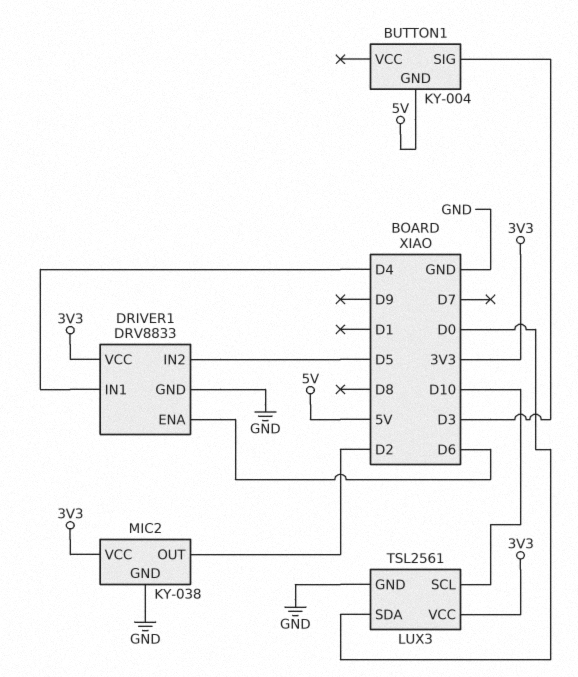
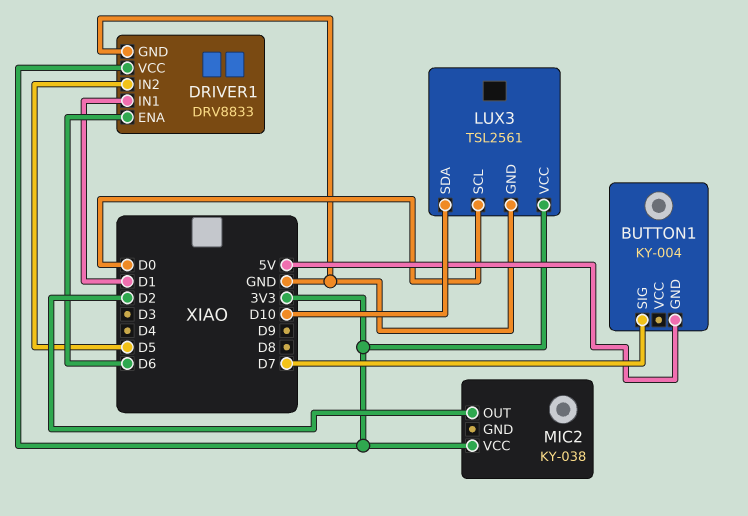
BUTTON1 pin SIG: D3 -> D7
DRIVER1 pin IN1: D4 -> D1
LUX3 pin SCL: D10 -> D0
LUX3 pin SDA: D0 -> D10
MIC2 pin GND: GND -> none

